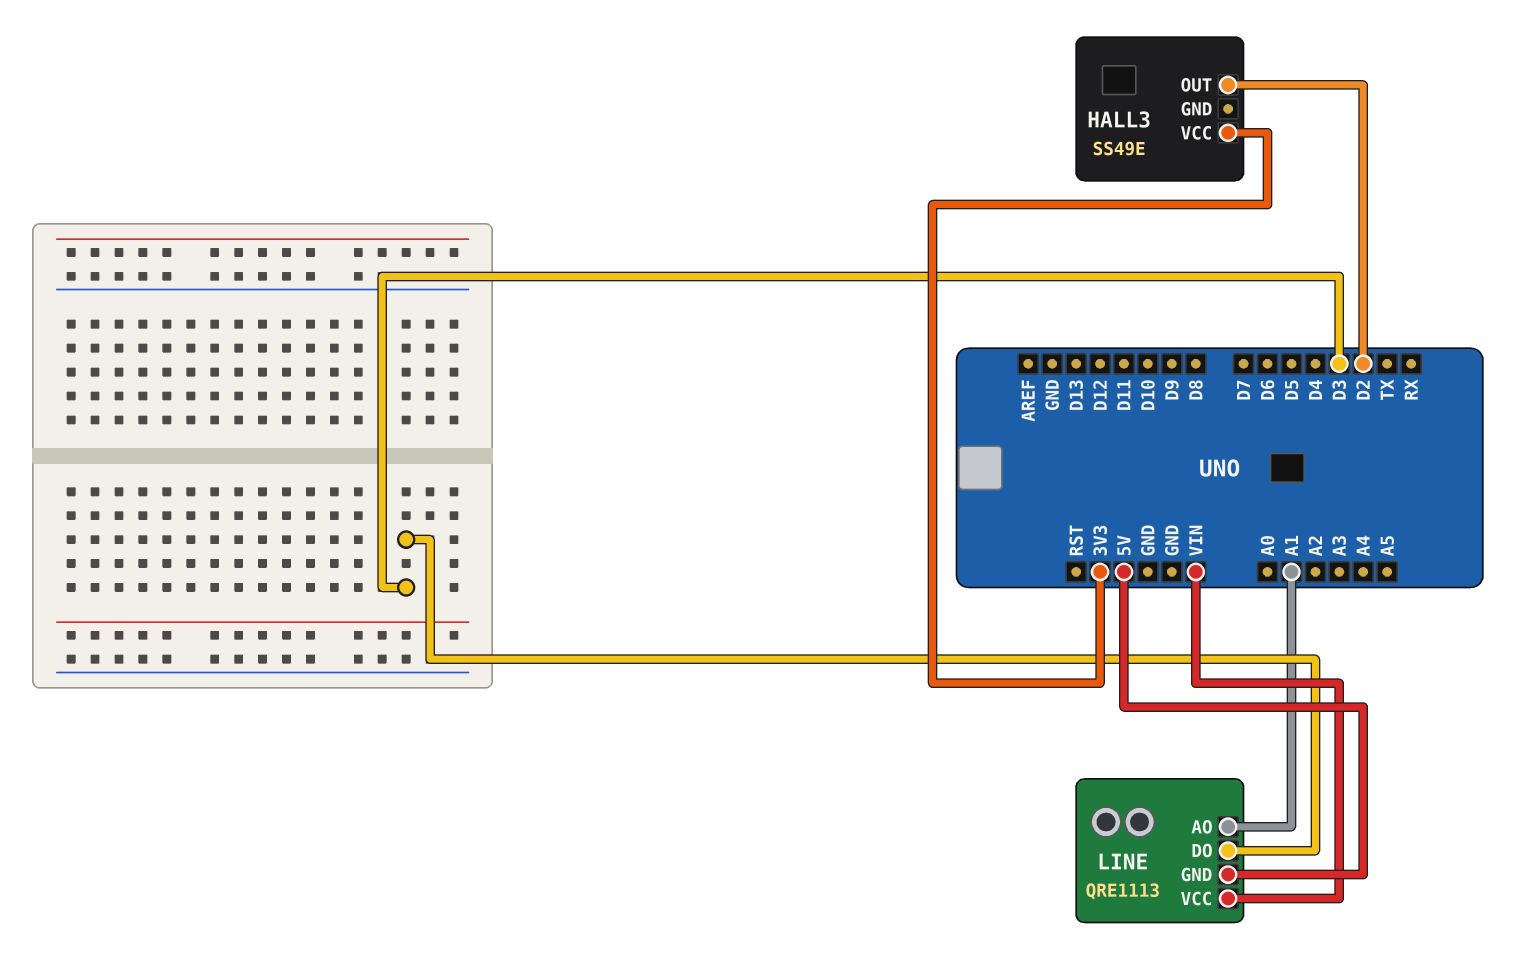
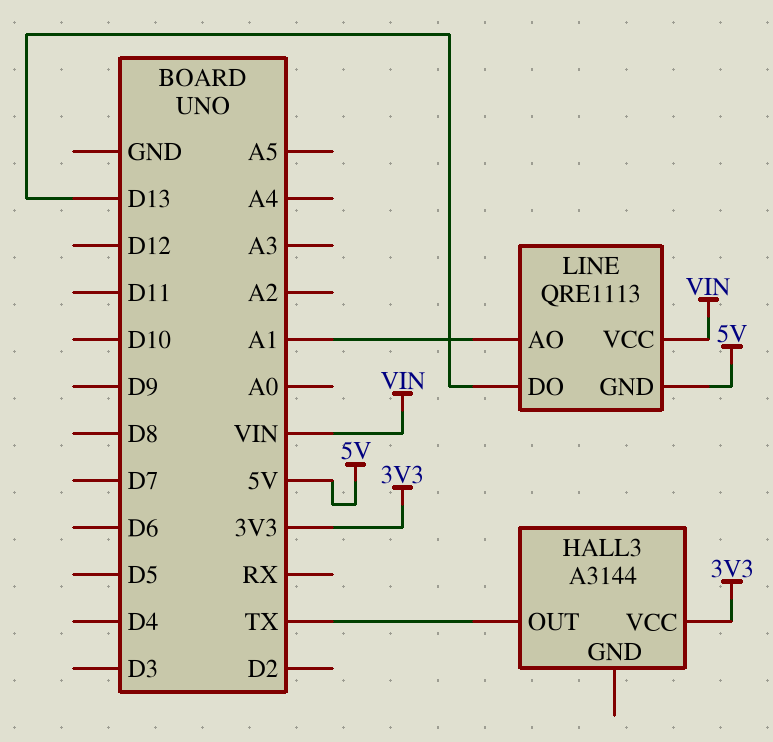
HALL3: SS49E -> A3144
HALL3 pin OUT: D2 -> TX
LINE pin DO: D3 -> D13

